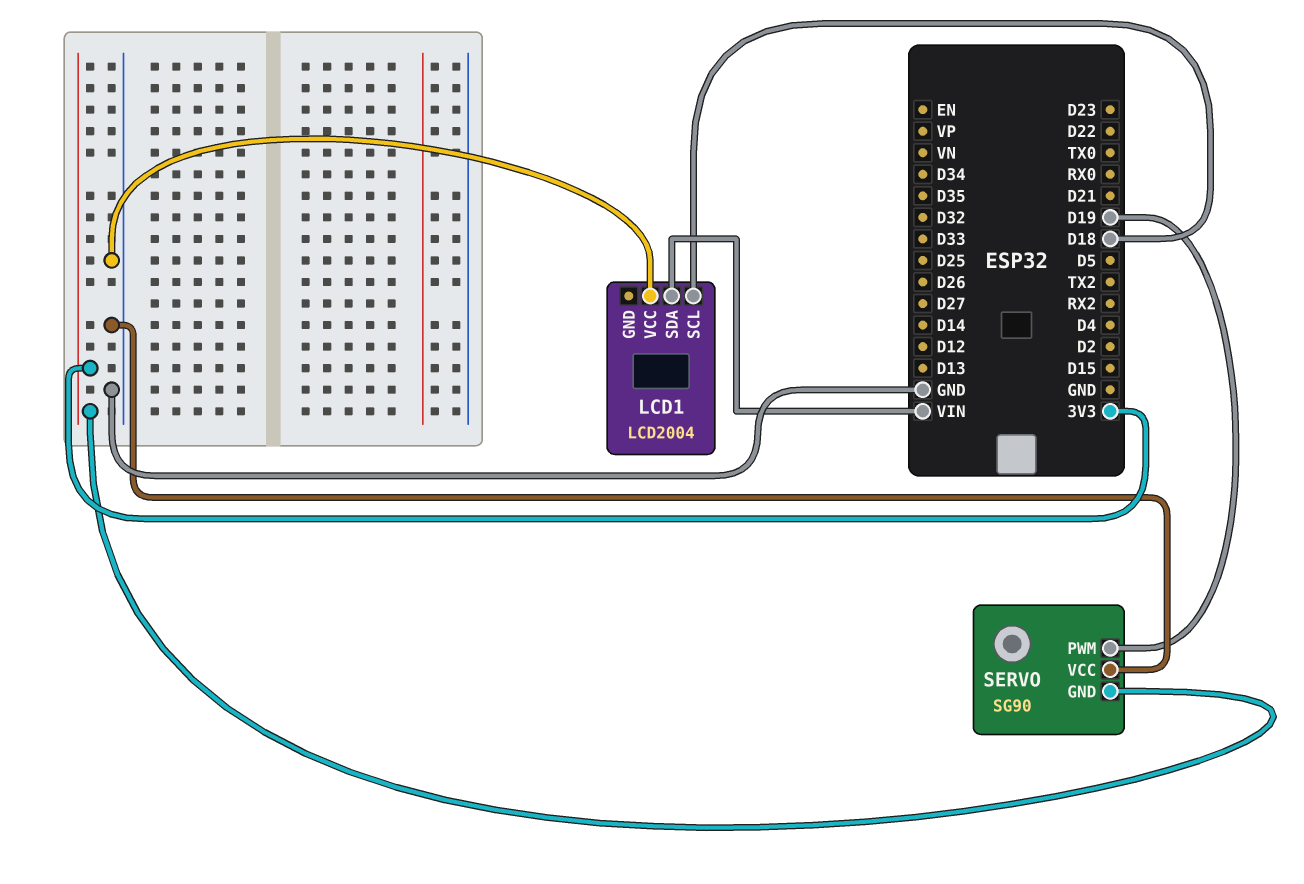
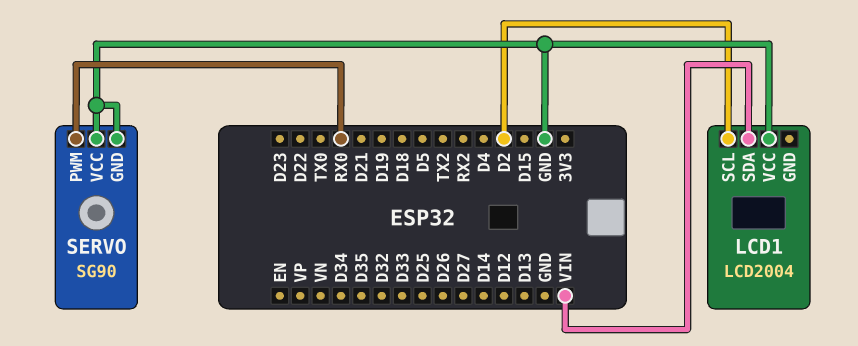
LCD1 pin SCL: D18 -> D2
SERVO pin GND: 3V3 -> GND
SERVO pin PWM: D19 -> RX0

